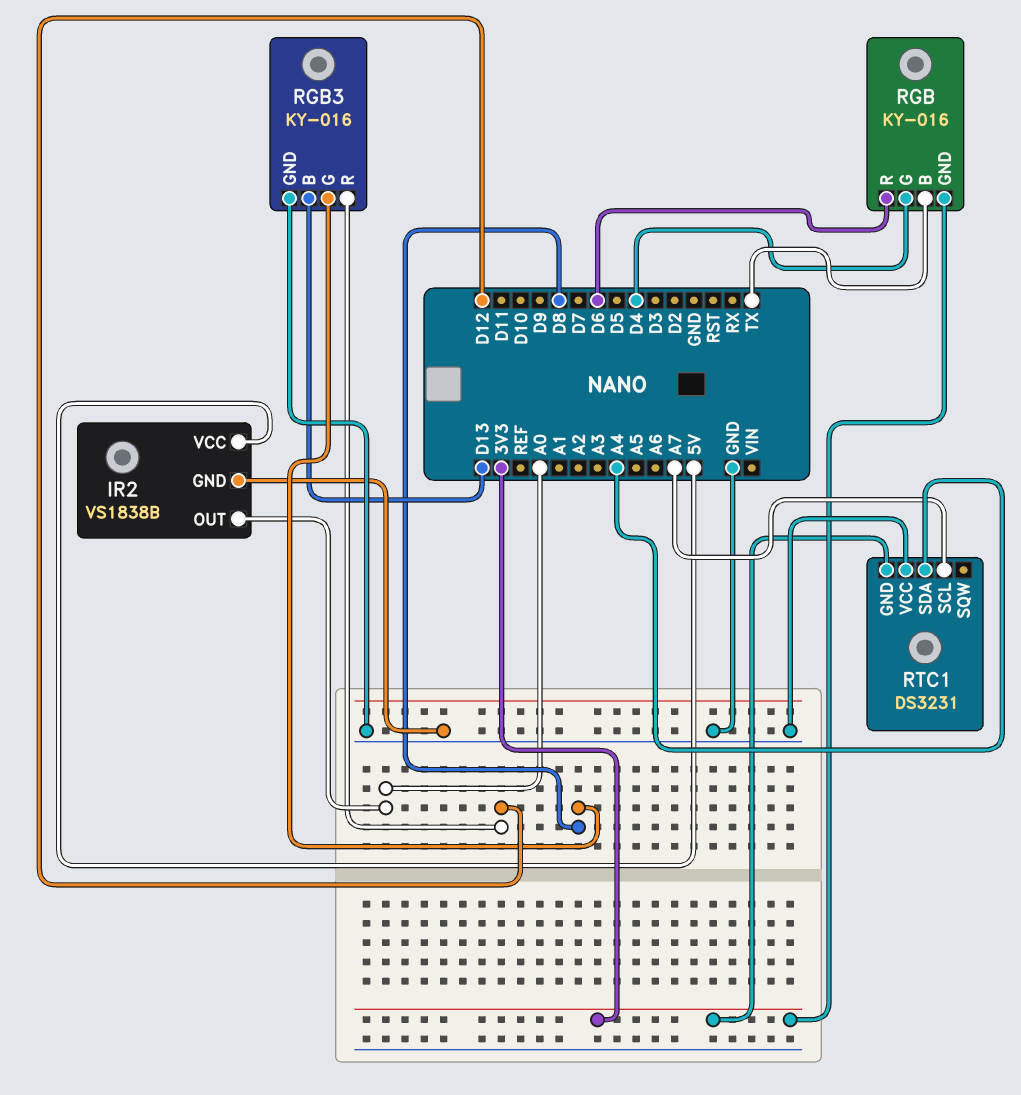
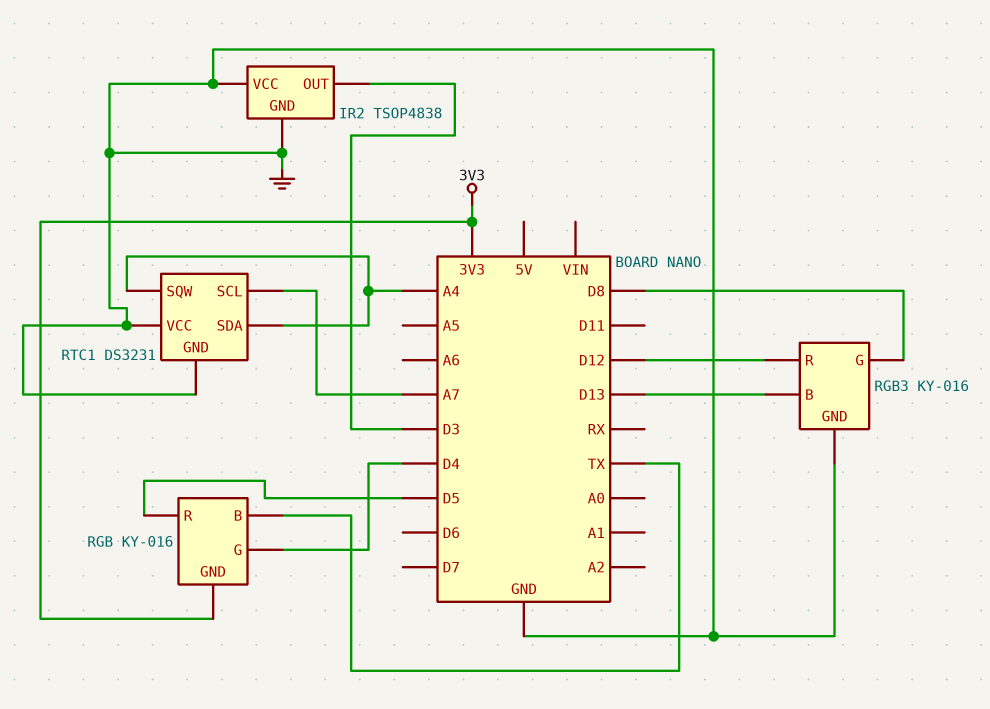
IR2: VS1838B -> TSOP4838
IR2 pin OUT: A0 -> D3
IR2 pin VCC: 5V -> GND
RGB pin R: D6 -> D5
RTC1 pin GND: 3V3 -> GND
RTC1 pin SQW: none -> A4

